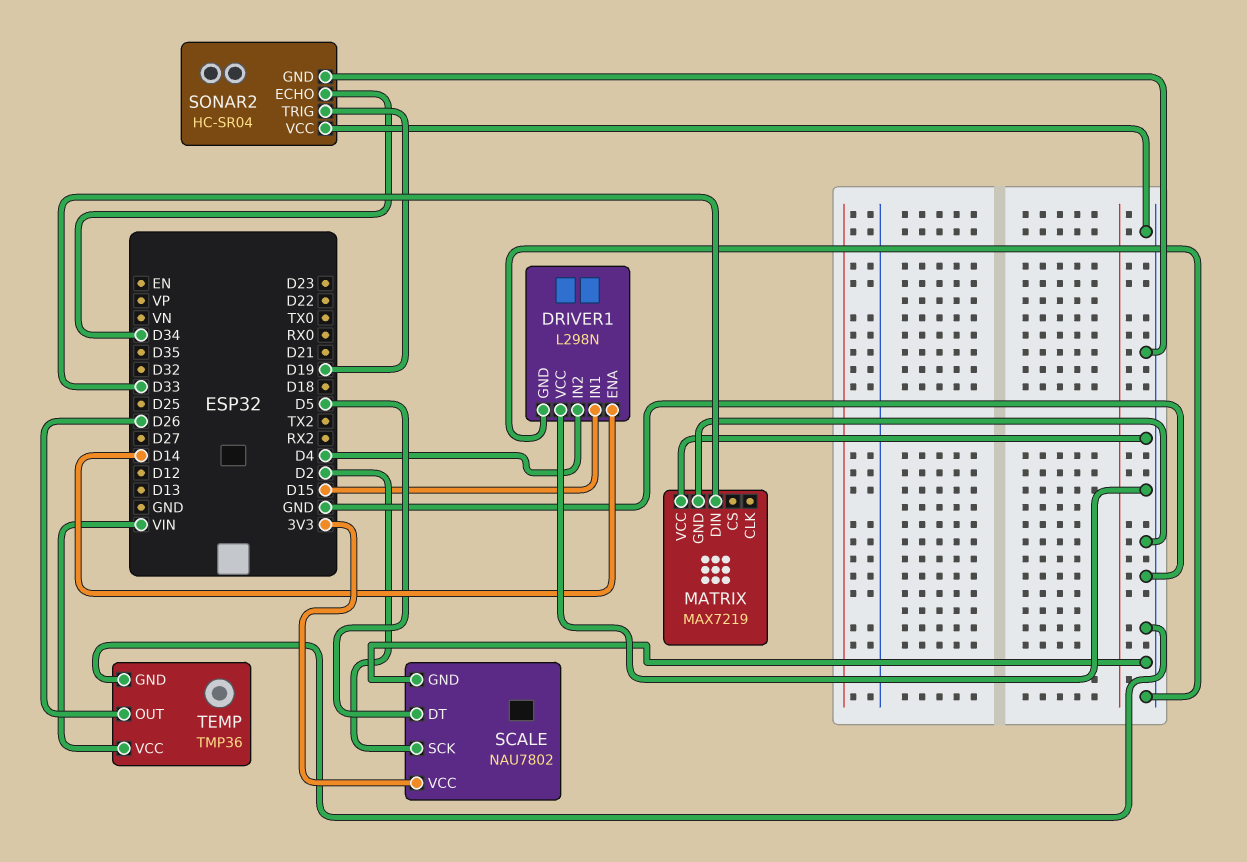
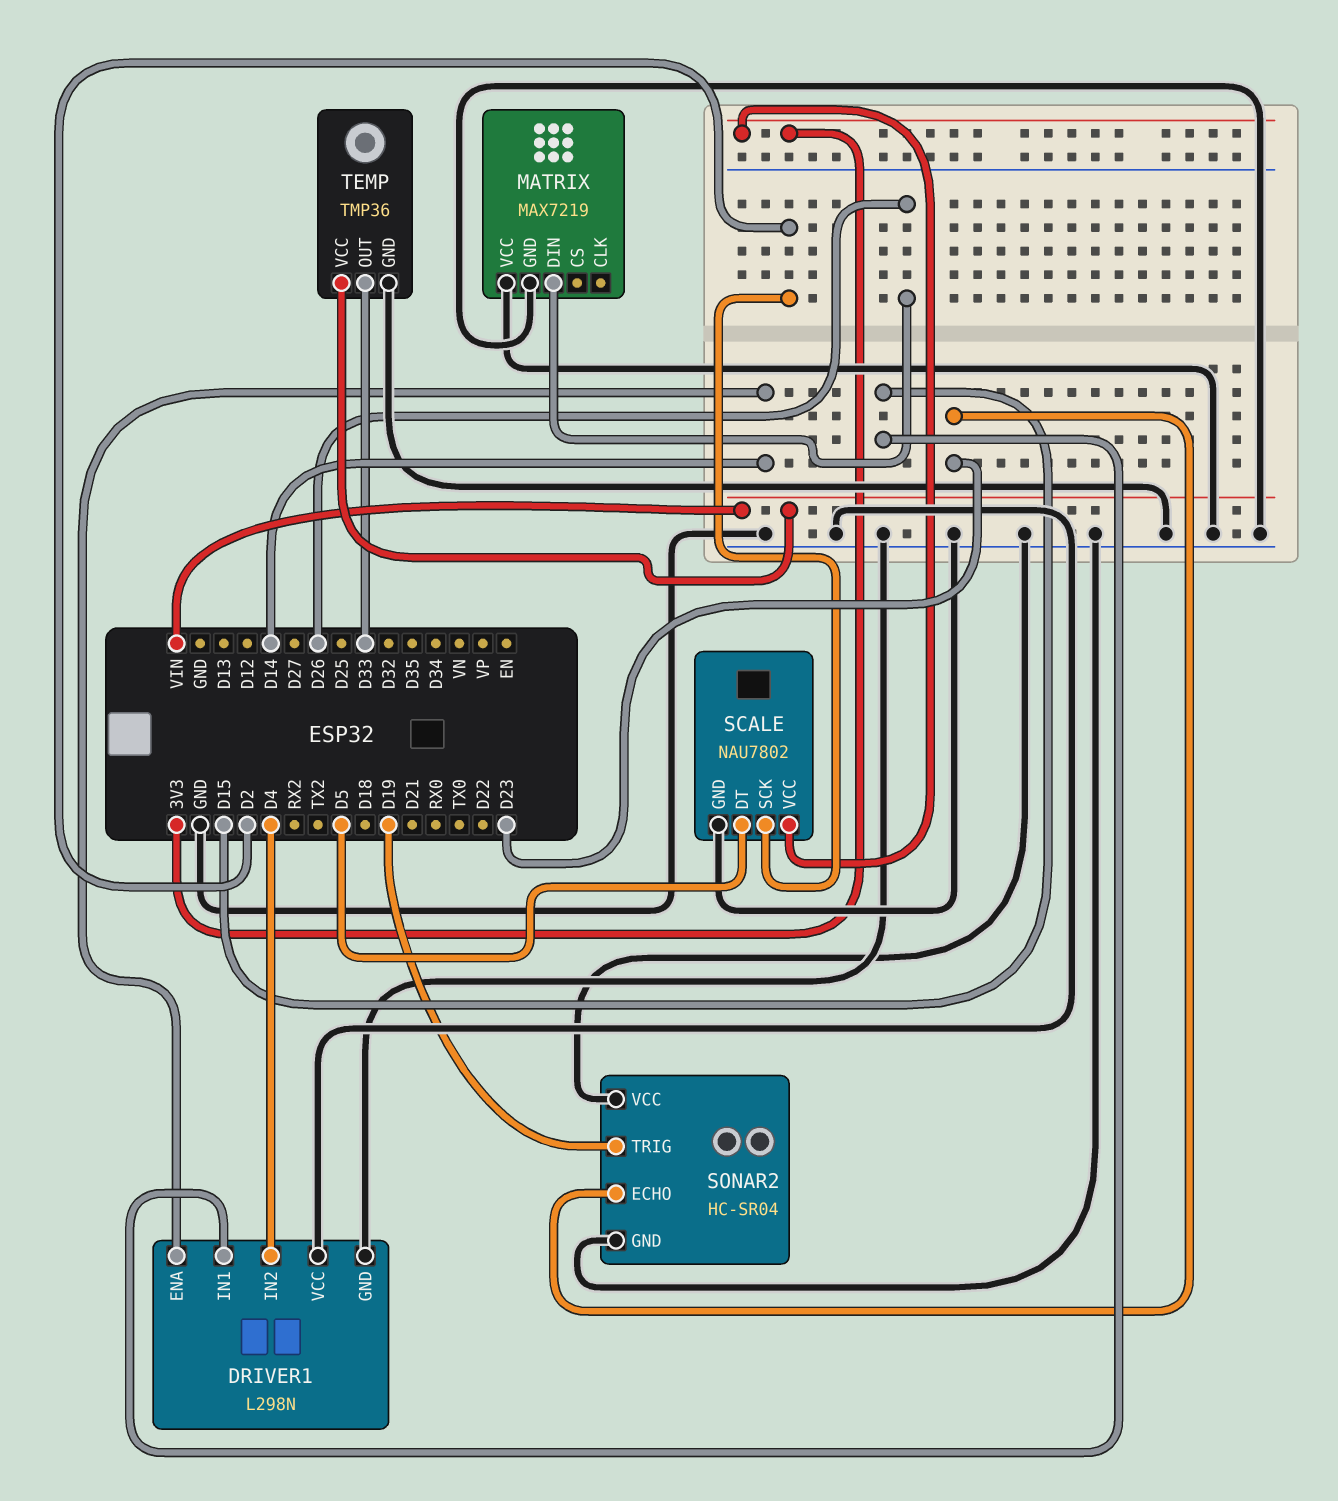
MATRIX pin DIN: D33 -> D26
SONAR2 pin ECHO: D34 -> D23
TEMP pin OUT: D26 -> D33

